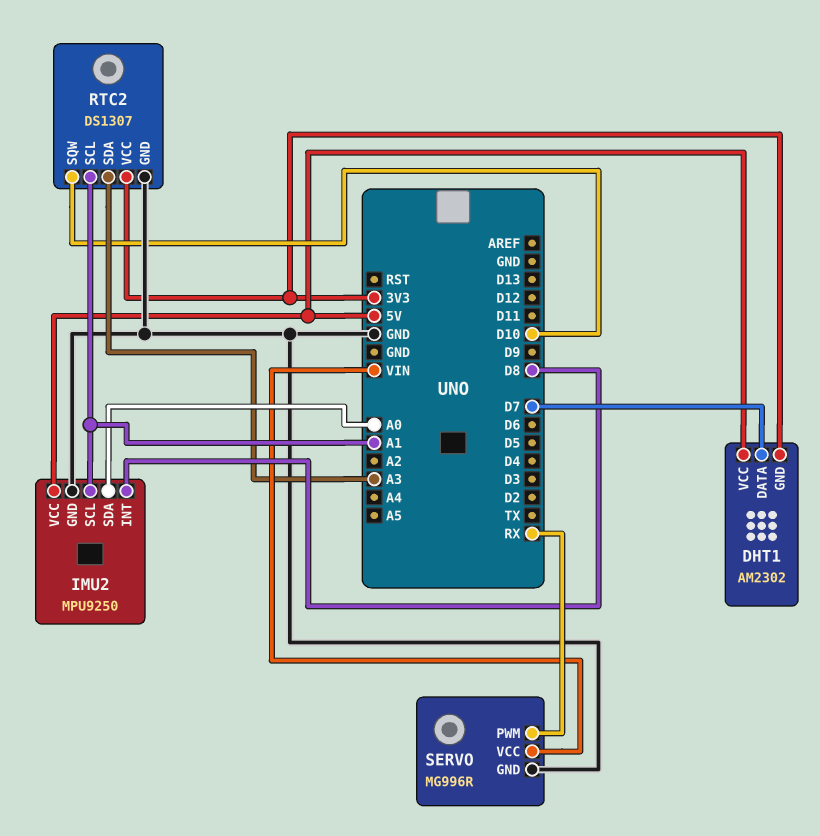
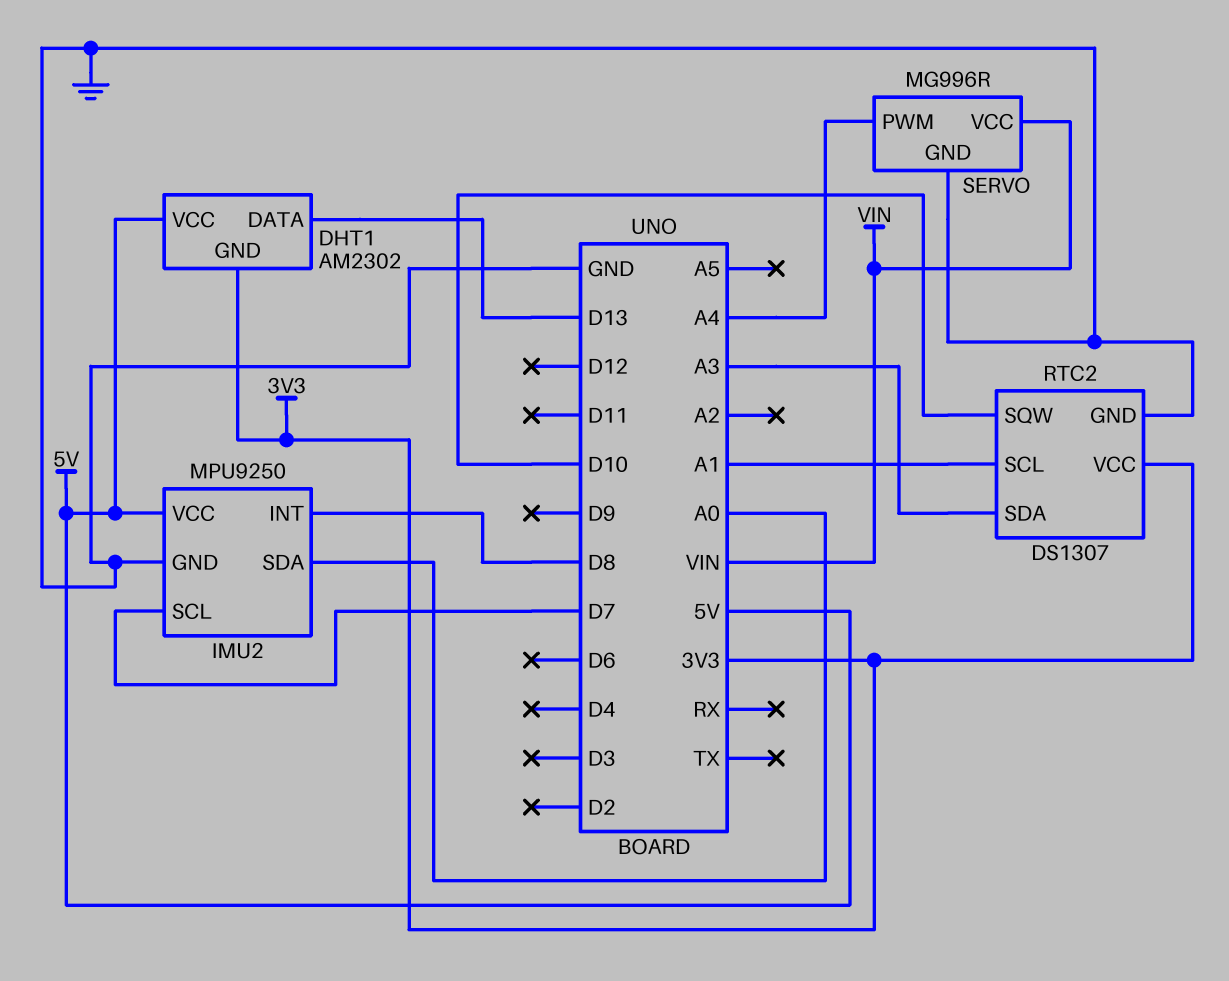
DHT1 pin DATA: D7 -> D13
IMU2 pin SCL: A1 -> D7
SERVO pin PWM: RX -> A4

